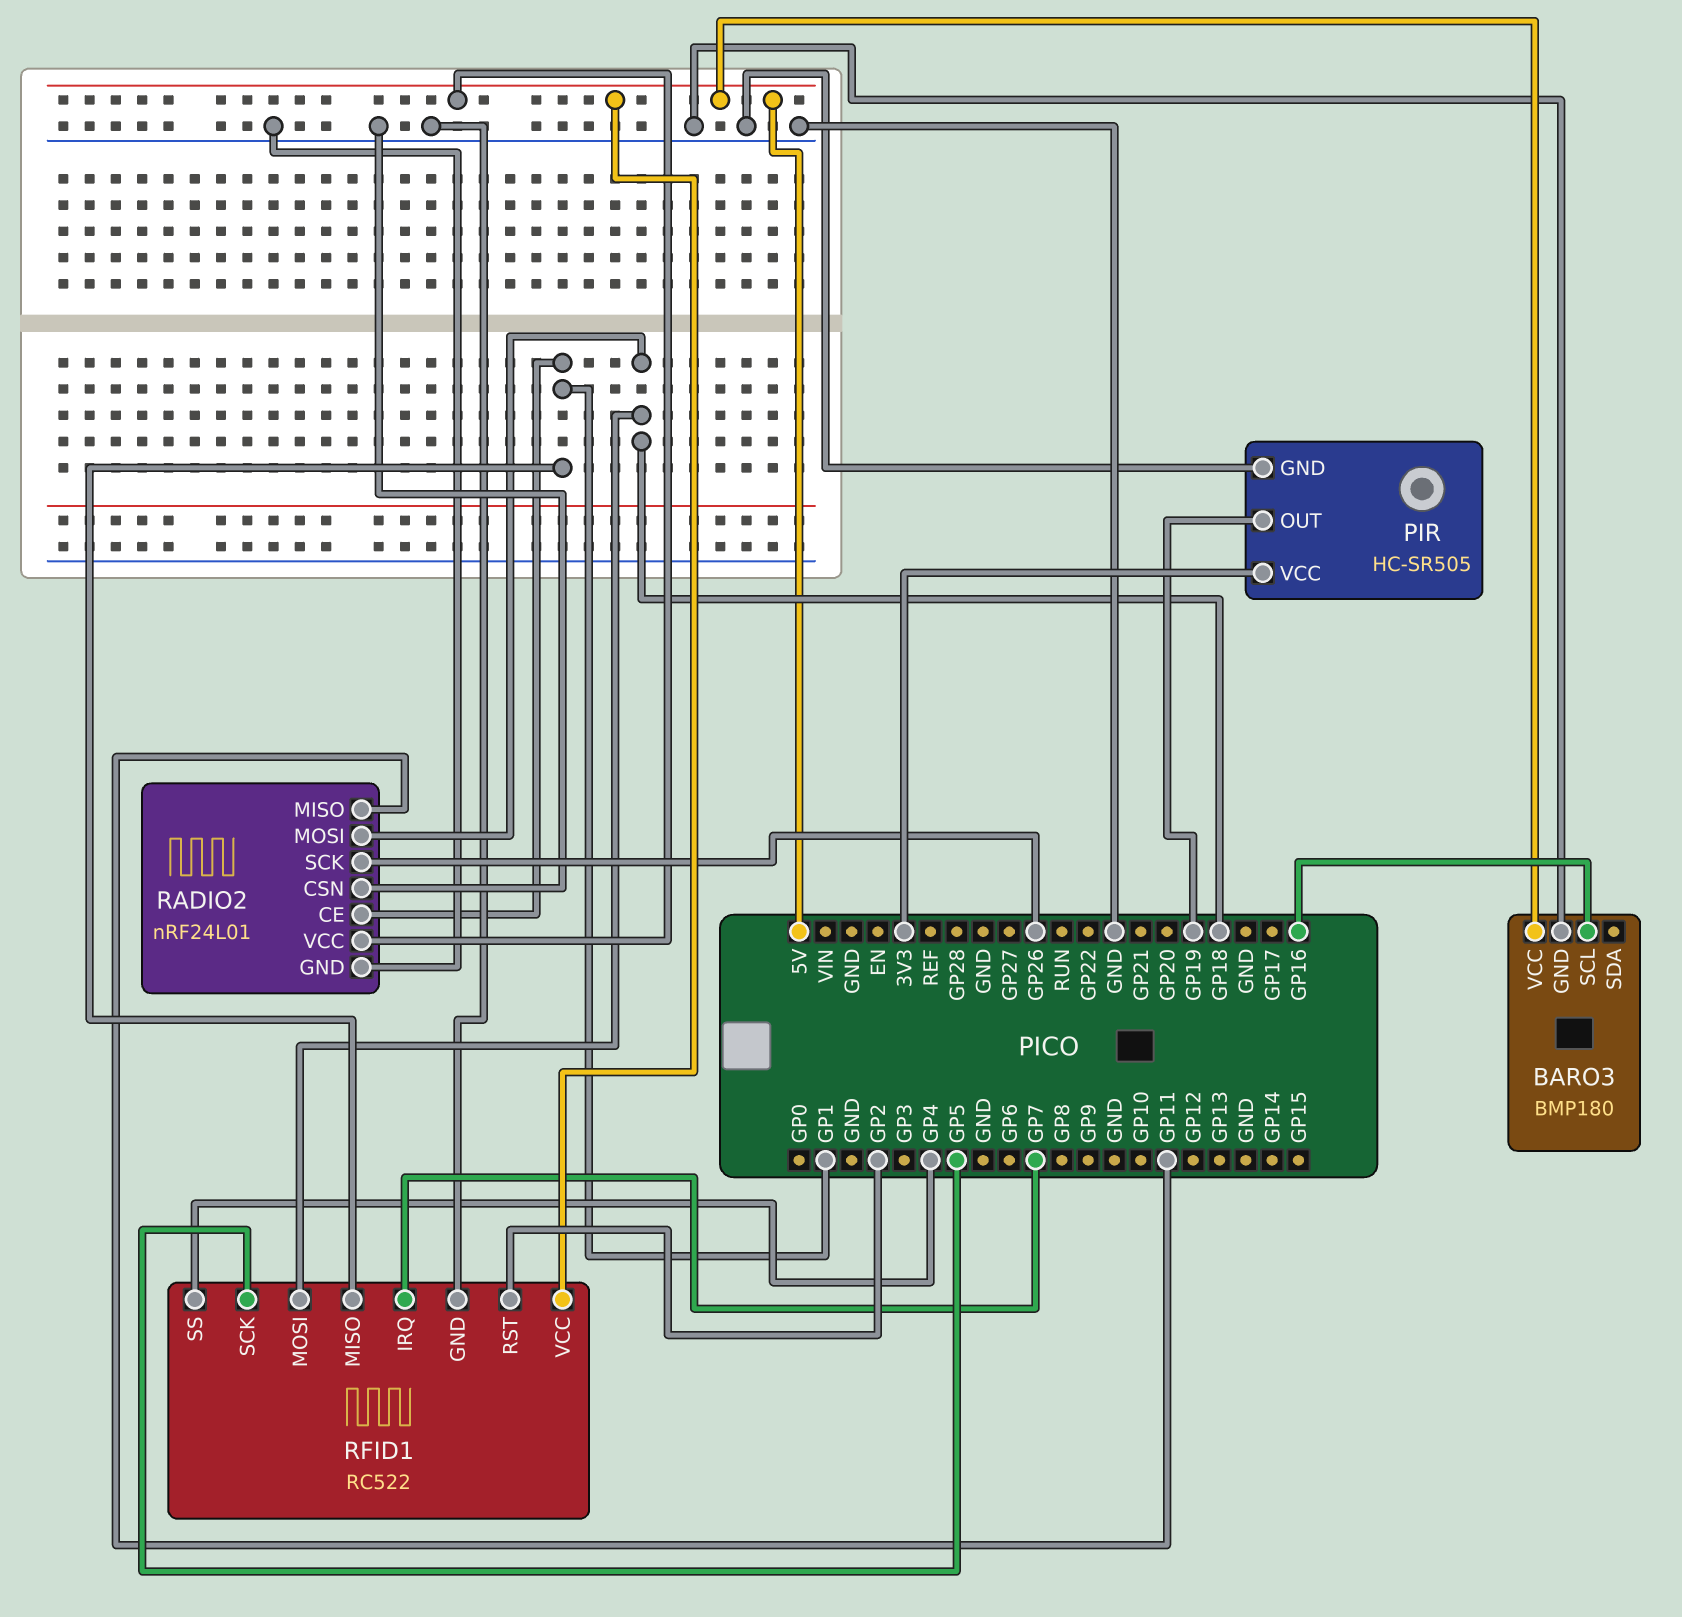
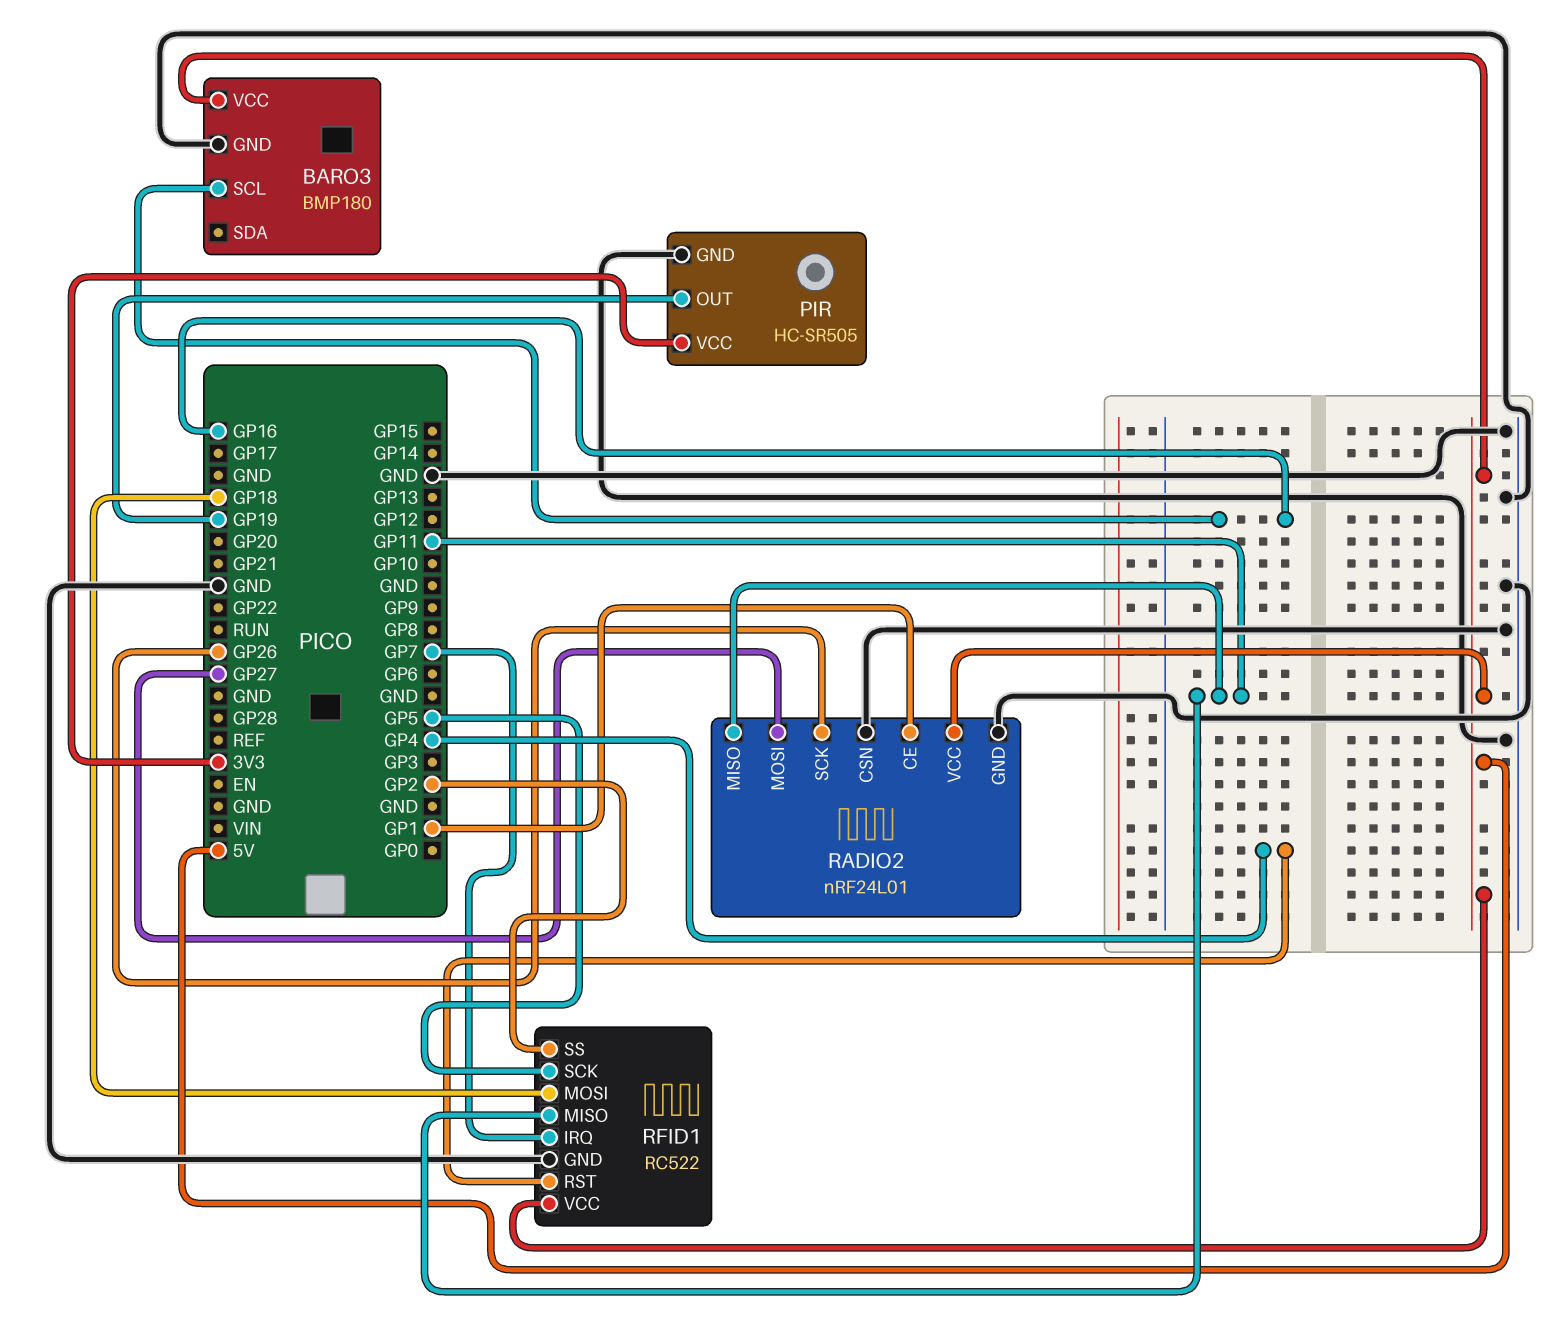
RADIO2 pin MOSI: GP18 -> GP27
RFID1 pin MISO: GP1 -> GP11
RFID1 pin RST: GP2 -> GP4
RFID1 pin SS: GP4 -> GP2

